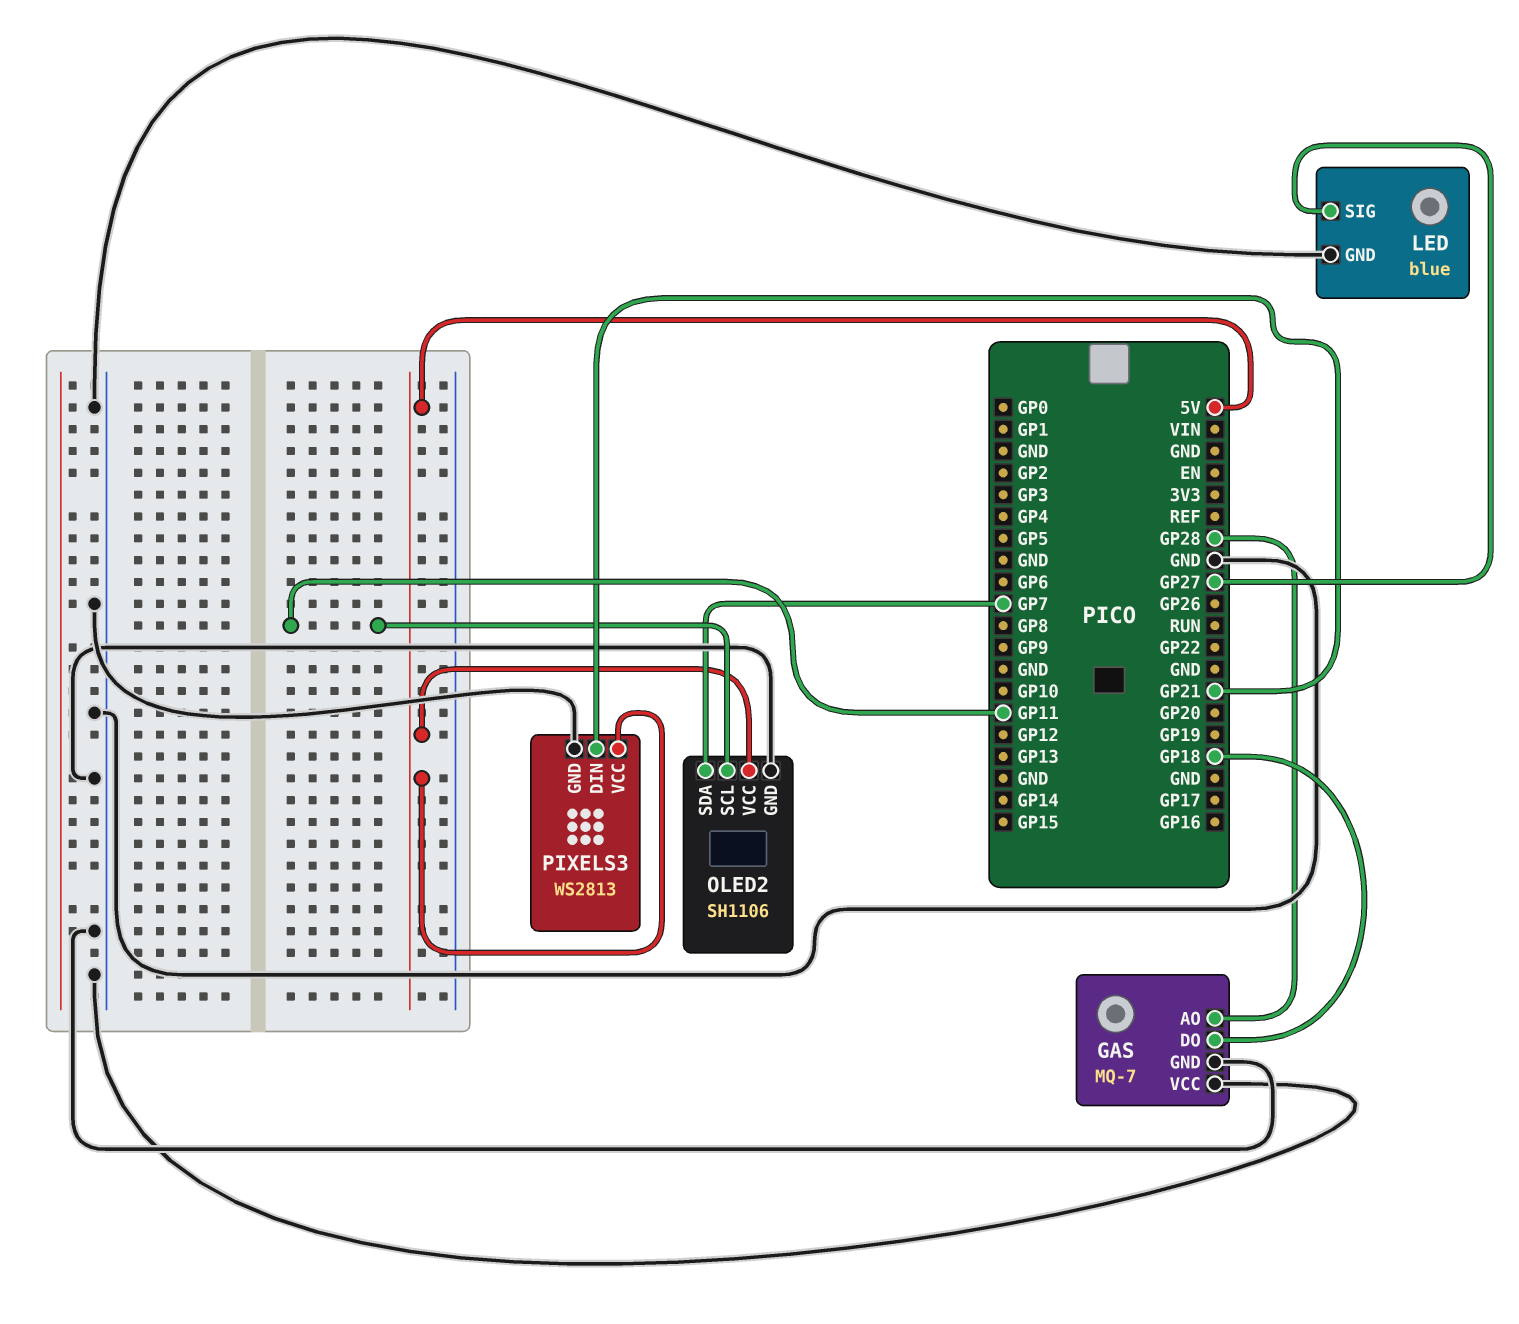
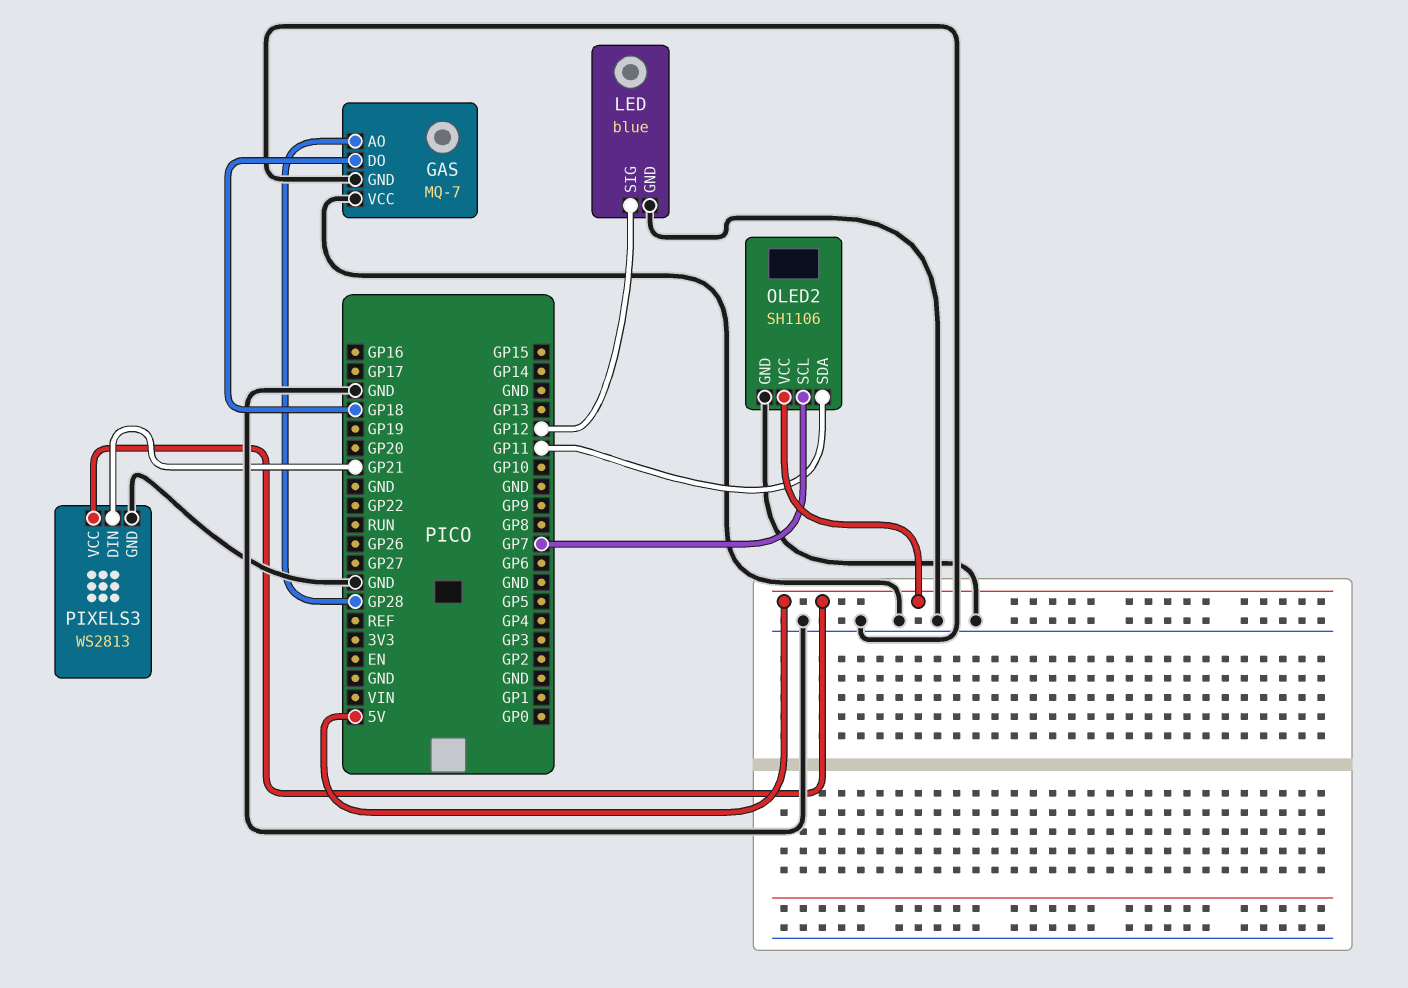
LED pin SIG: GP27 -> GP12
OLED2 pin SCL: GP11 -> GP7
OLED2 pin SDA: GP7 -> GP11

